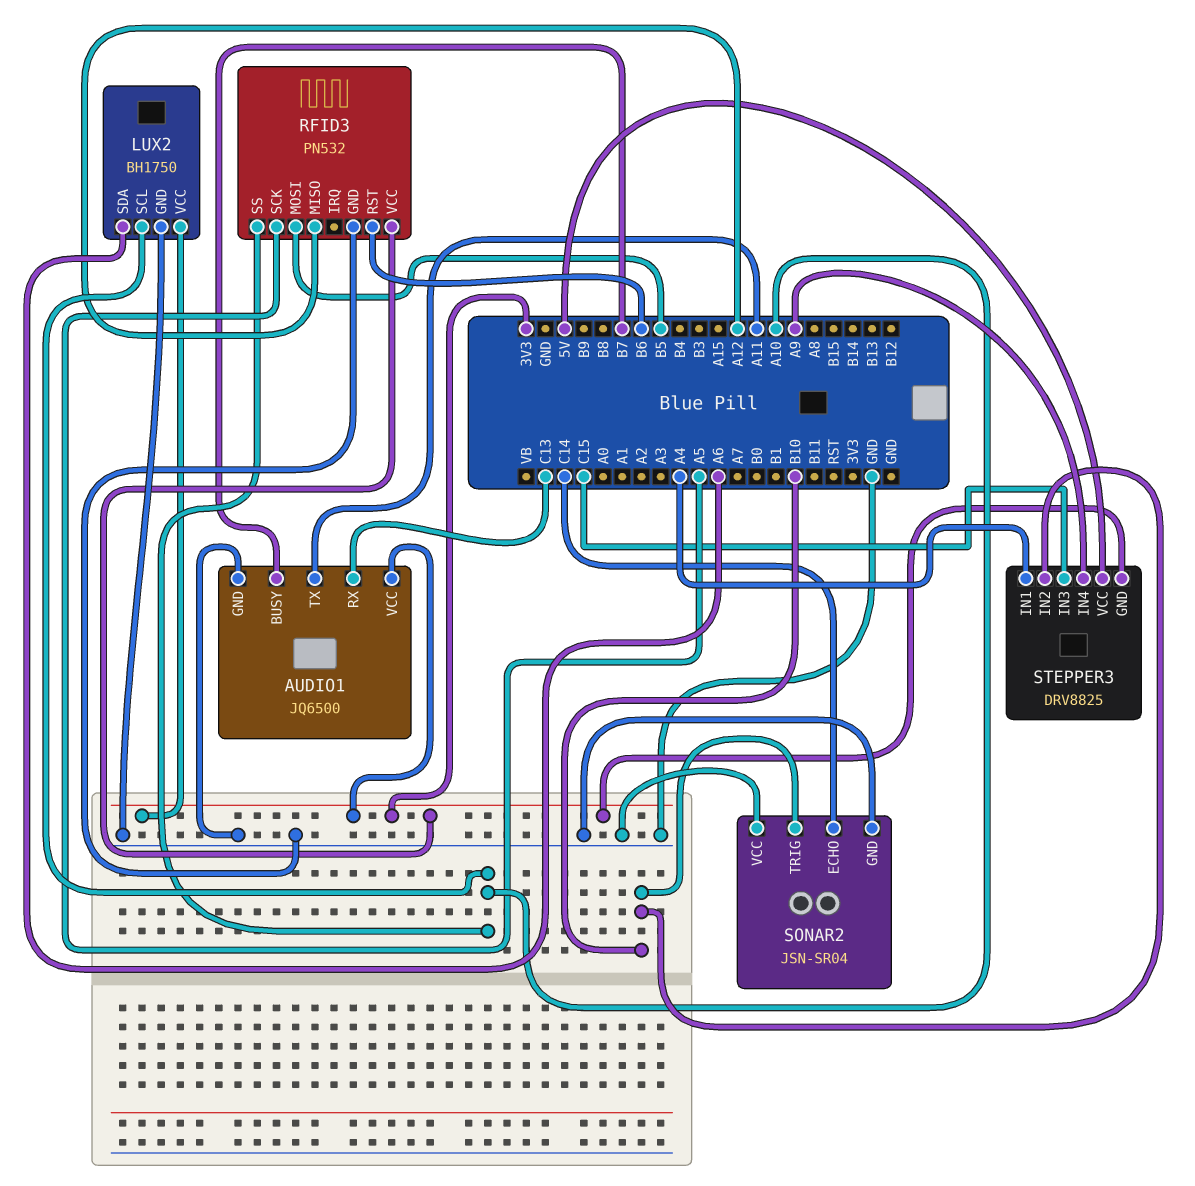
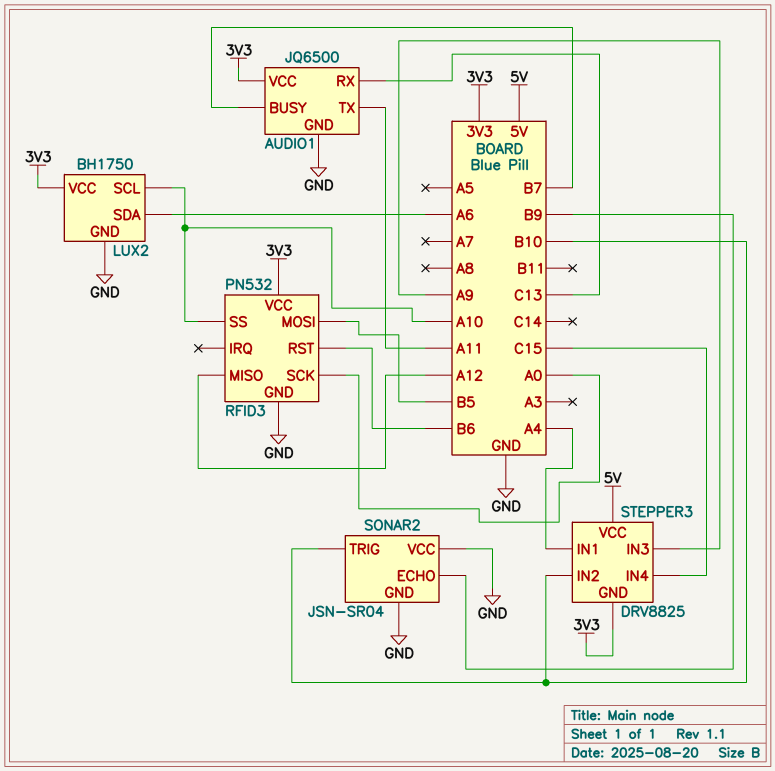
RFID3 pin SCK: A5 -> A0
SONAR2 pin ECHO: C14 -> B9
STEPPER3 pin IN3: C15 -> A9
STEPPER3 pin IN4: A9 -> C15

